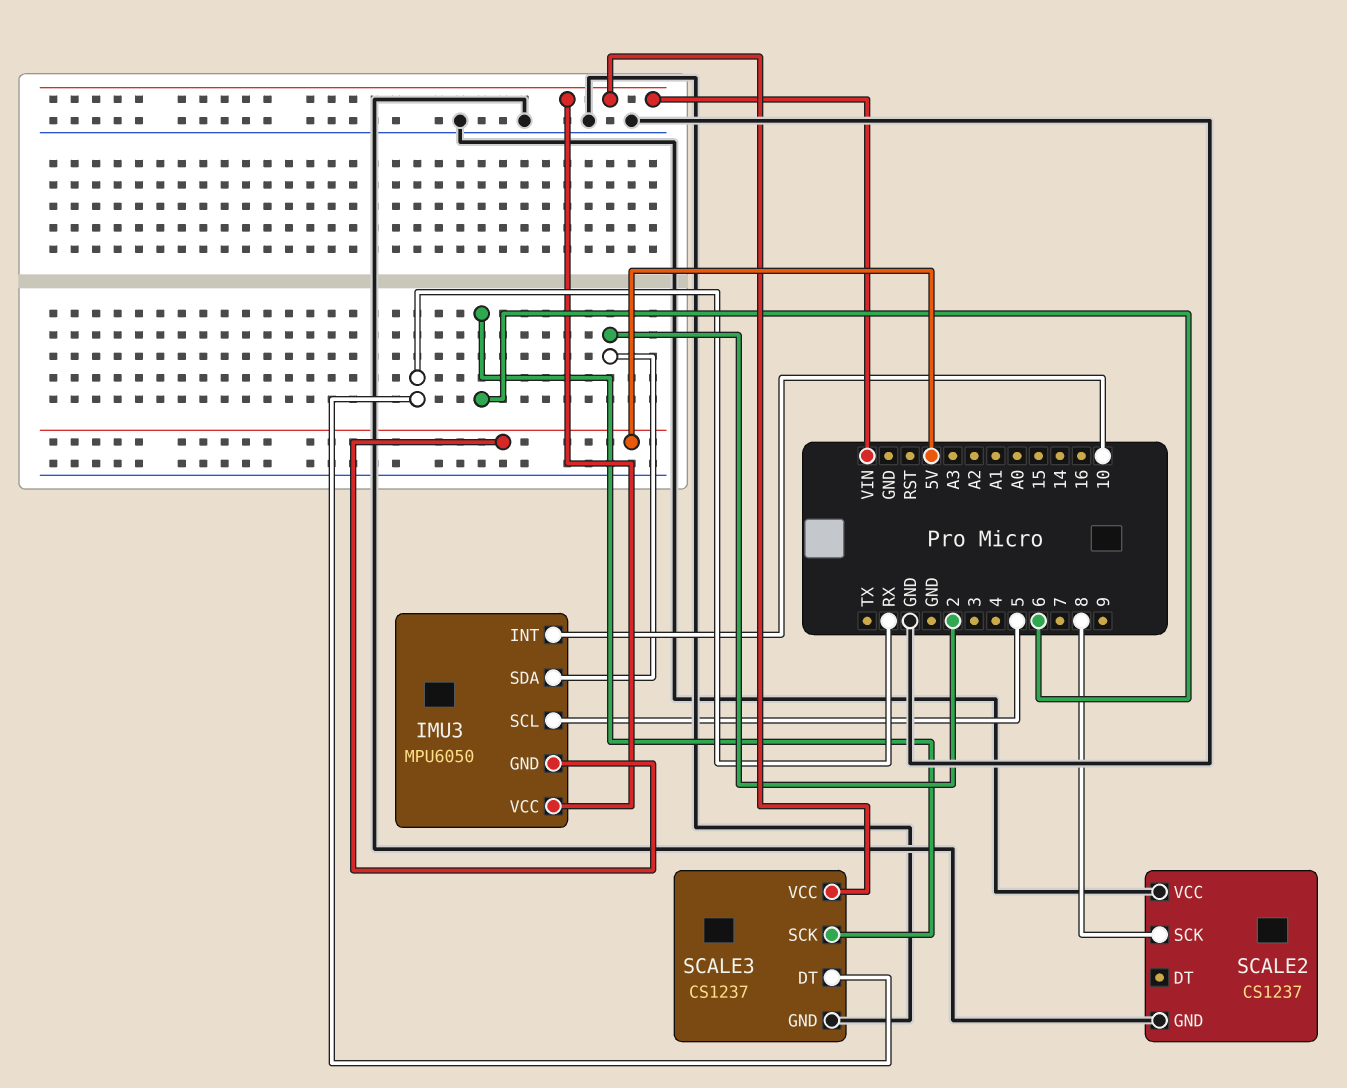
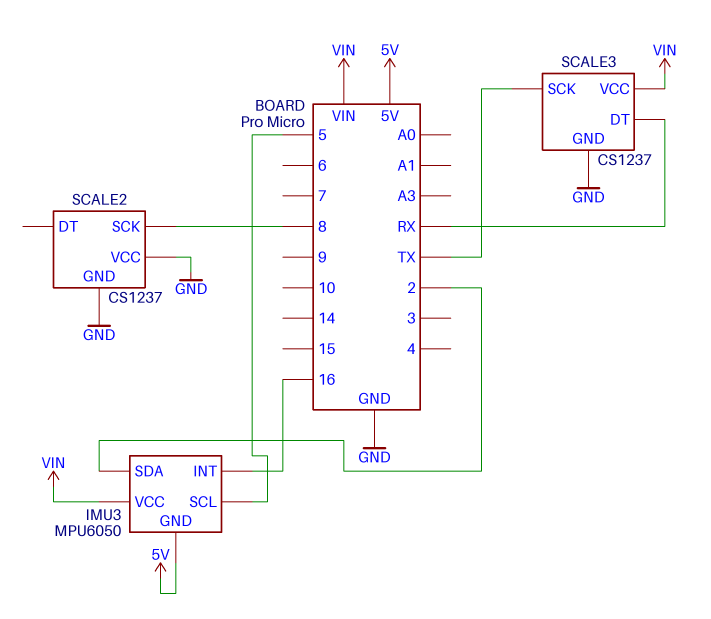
IMU3 pin INT: 10 -> 16
SCALE3 pin SCK: 6 -> TX

